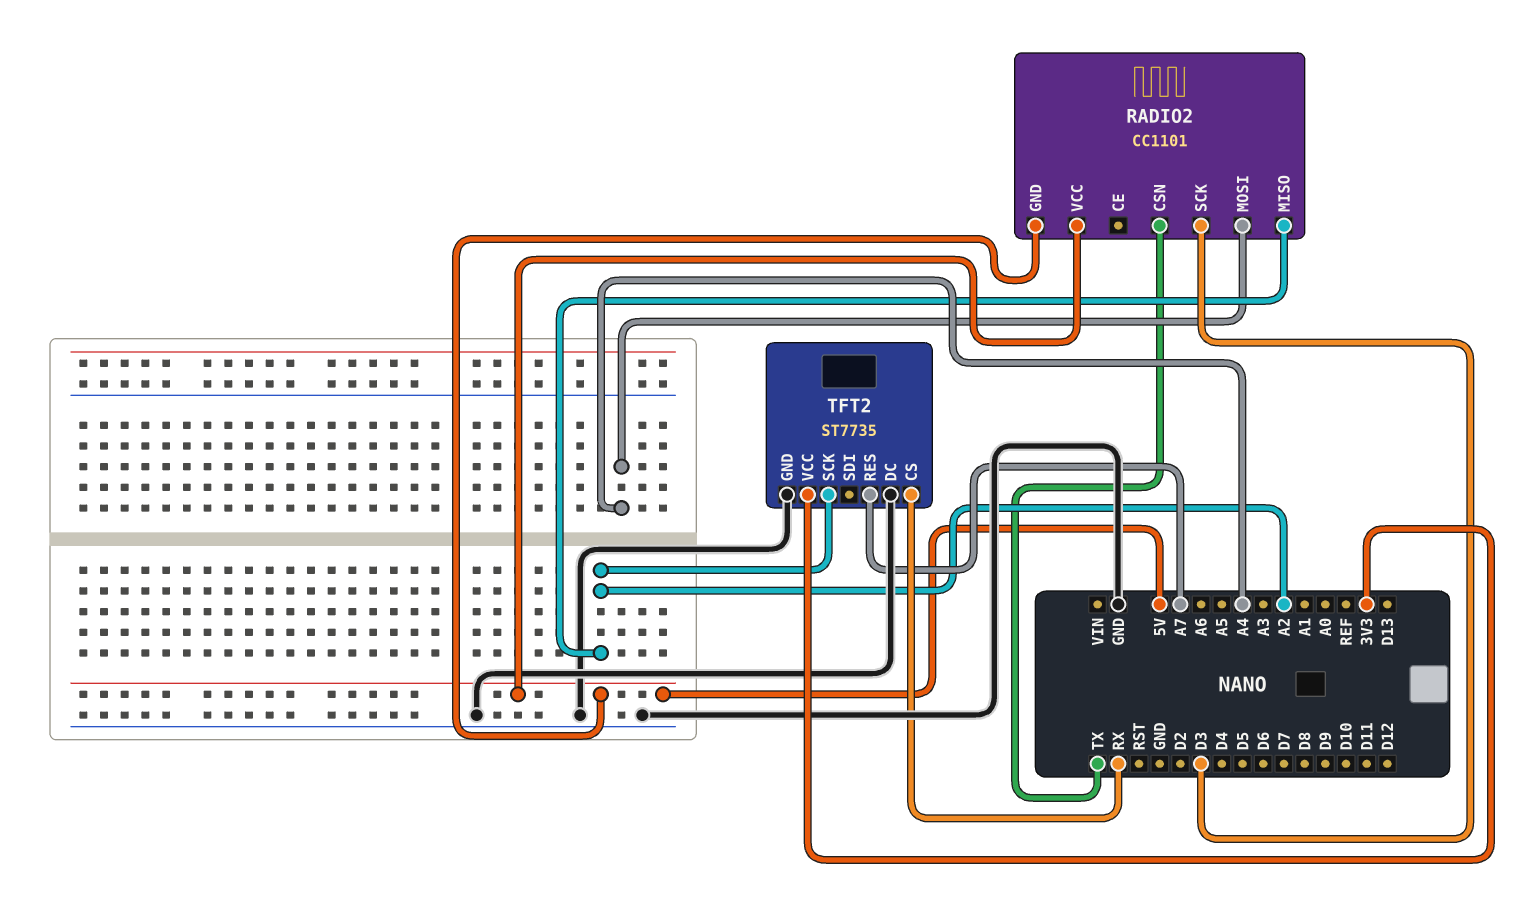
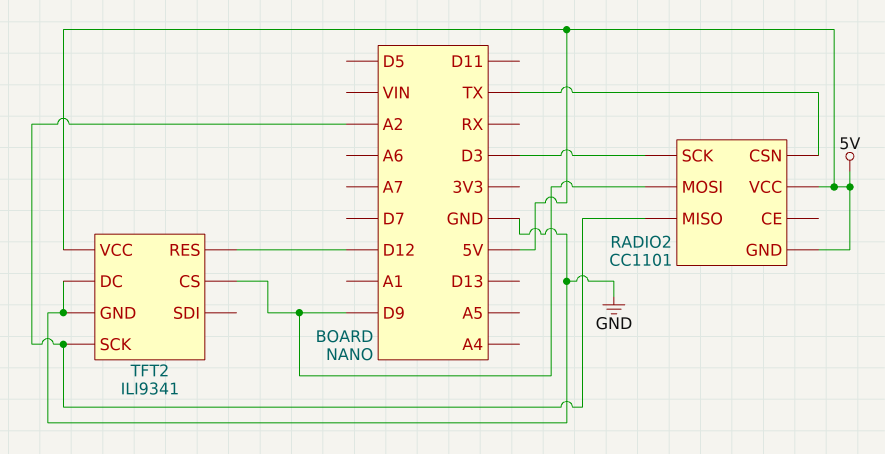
RADIO2 pin MOSI: A4 -> D9
TFT2: ST7735 -> ILI9341
TFT2 pin CS: RX -> D9
TFT2 pin RES: A7 -> D12
TFT2 pin VCC: 3V3 -> 5V

